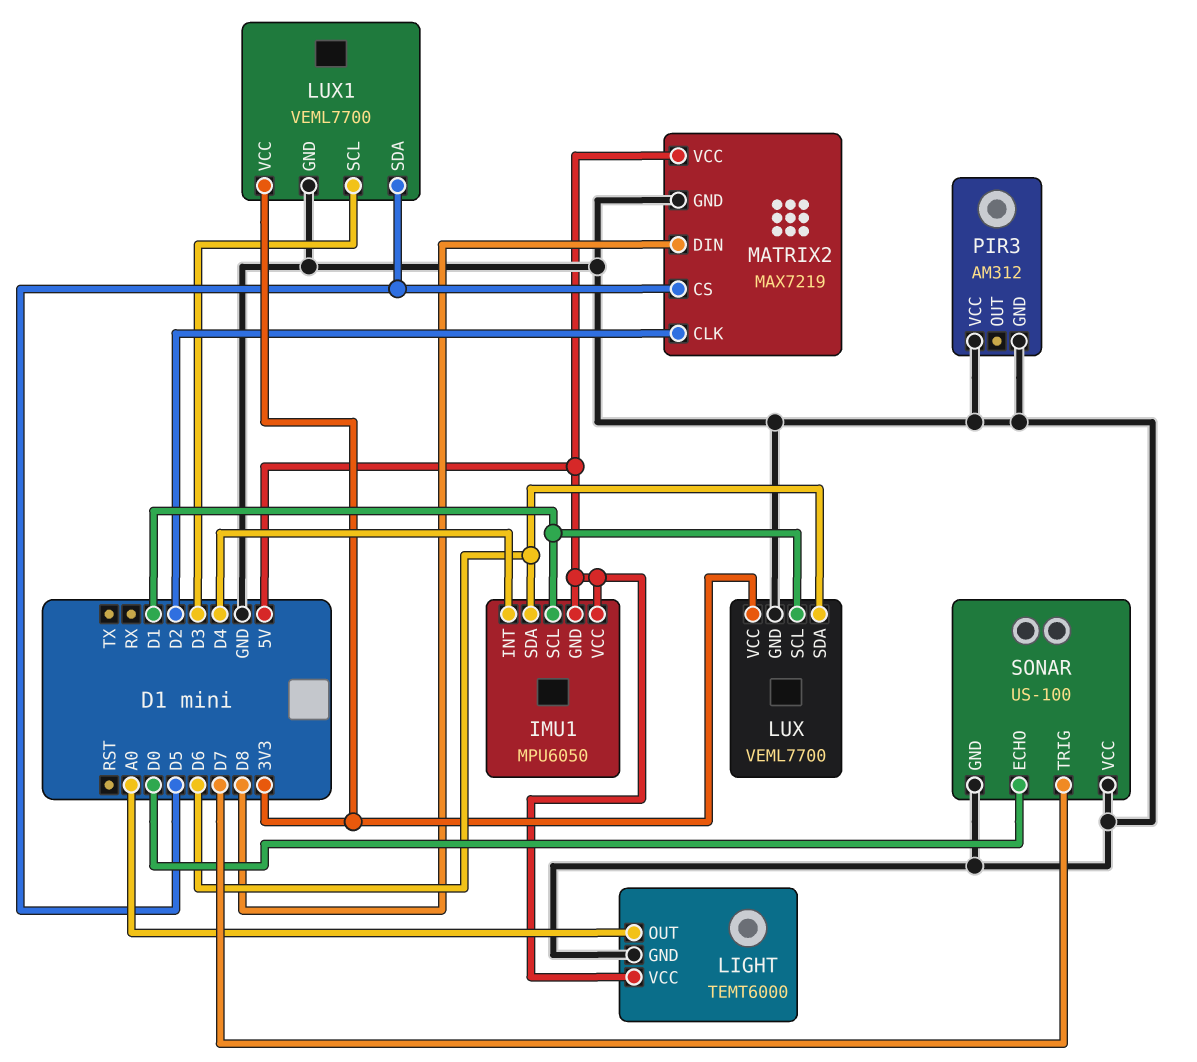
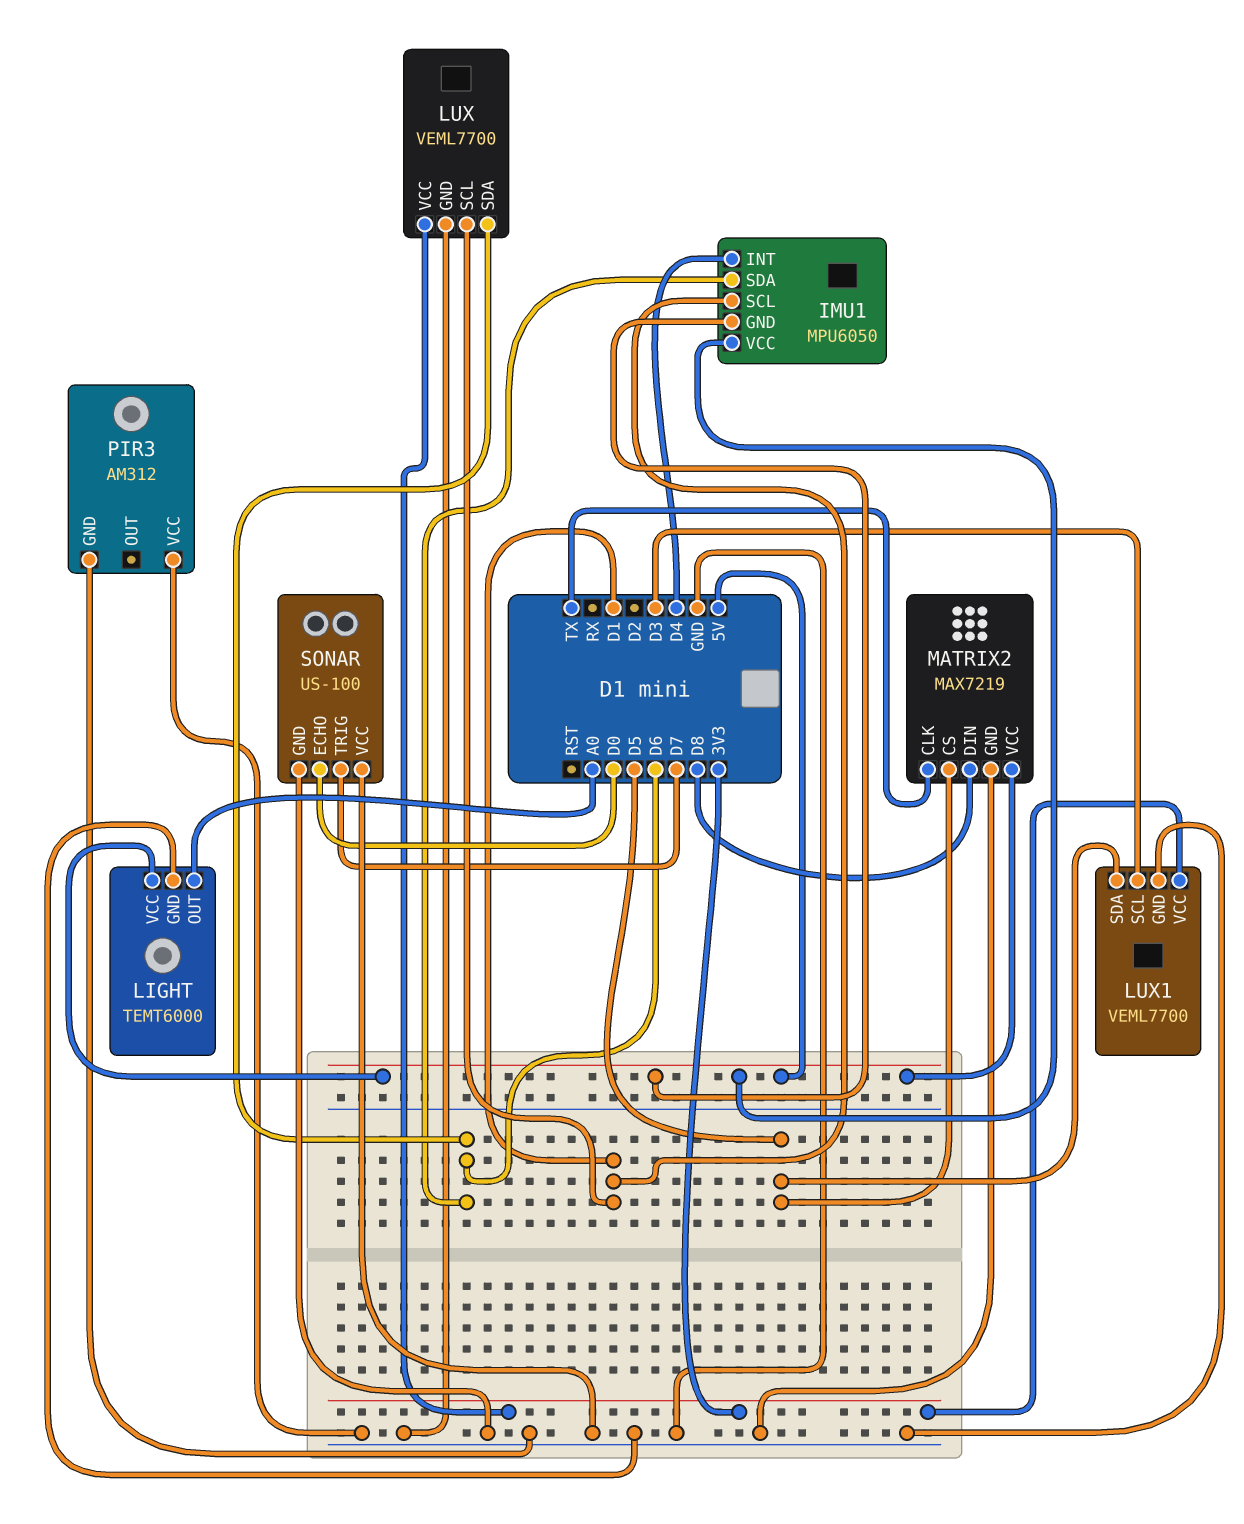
MATRIX2 pin CLK: D2 -> TX

